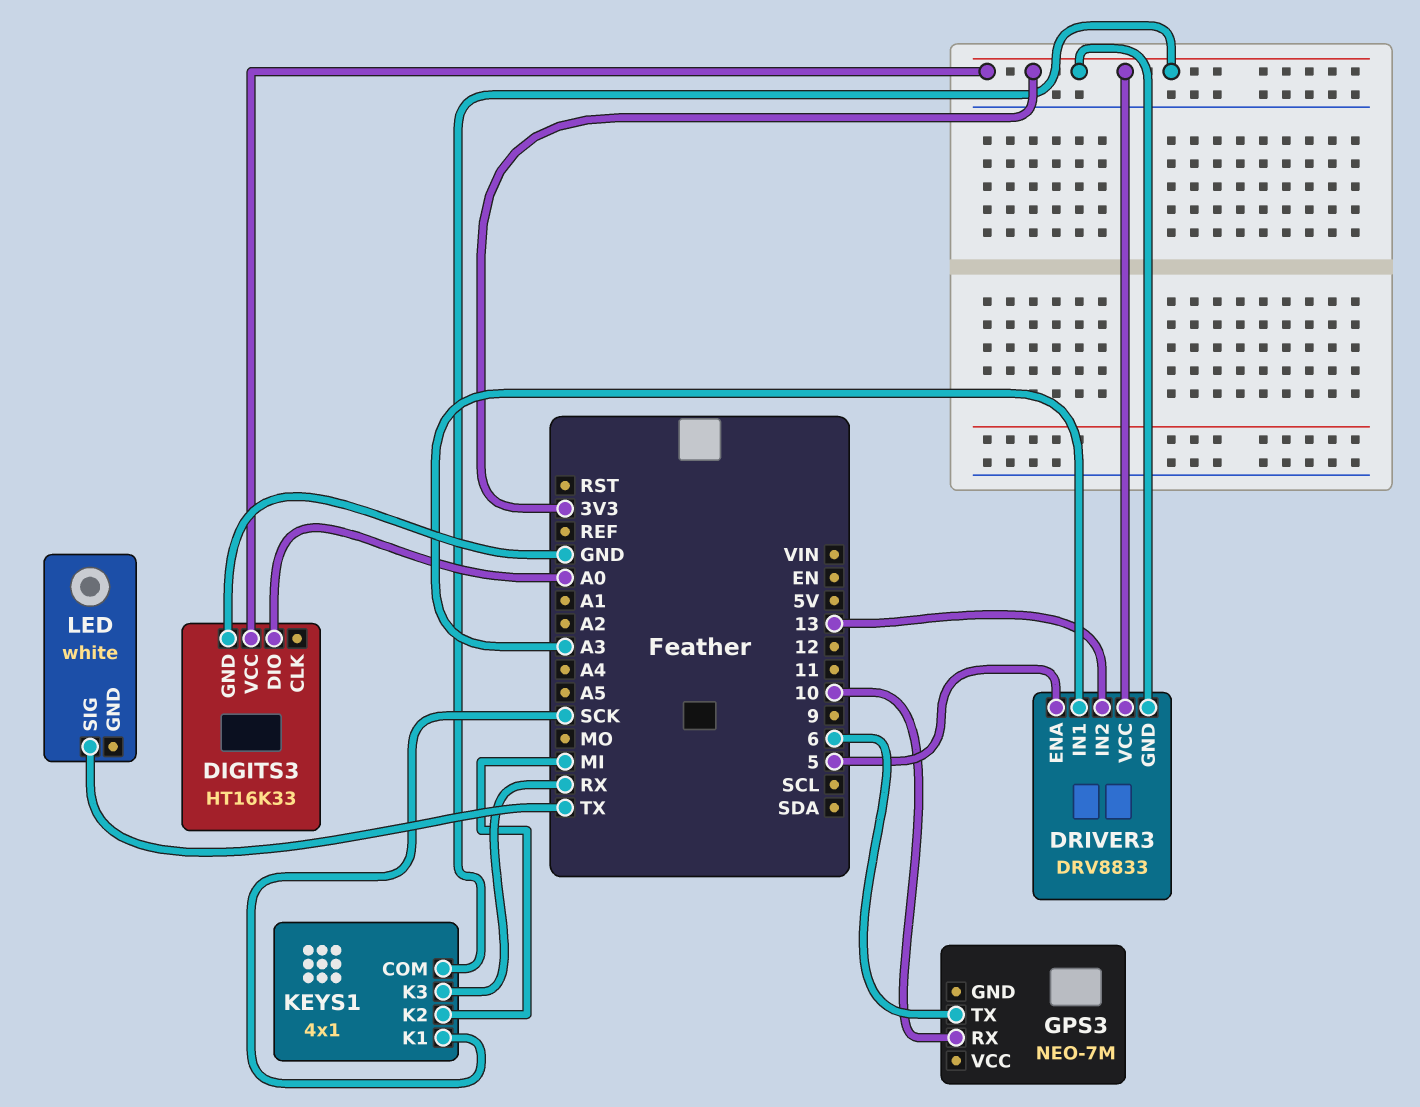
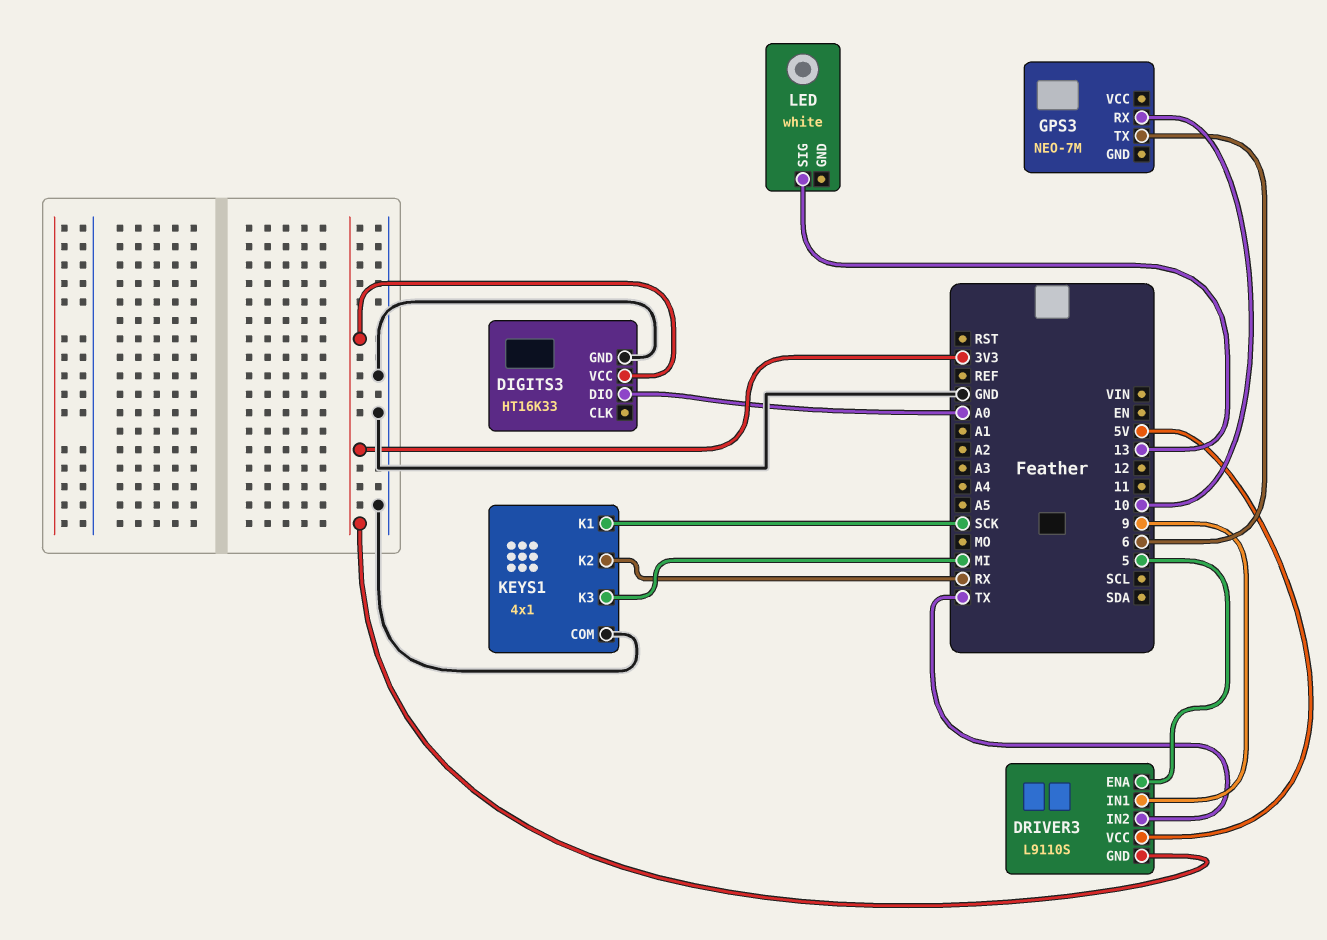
DRIVER3: DRV8833 -> L9110S
DRIVER3 pin IN1: A3 -> 9
DRIVER3 pin IN2: 13 -> TX
DRIVER3 pin VCC: 3V3 -> 5V
KEYS1 pin COM: 3V3 -> GND
KEYS1 pin K2: MI -> RX
KEYS1 pin K3: RX -> MI
LED pin SIG: TX -> 13

